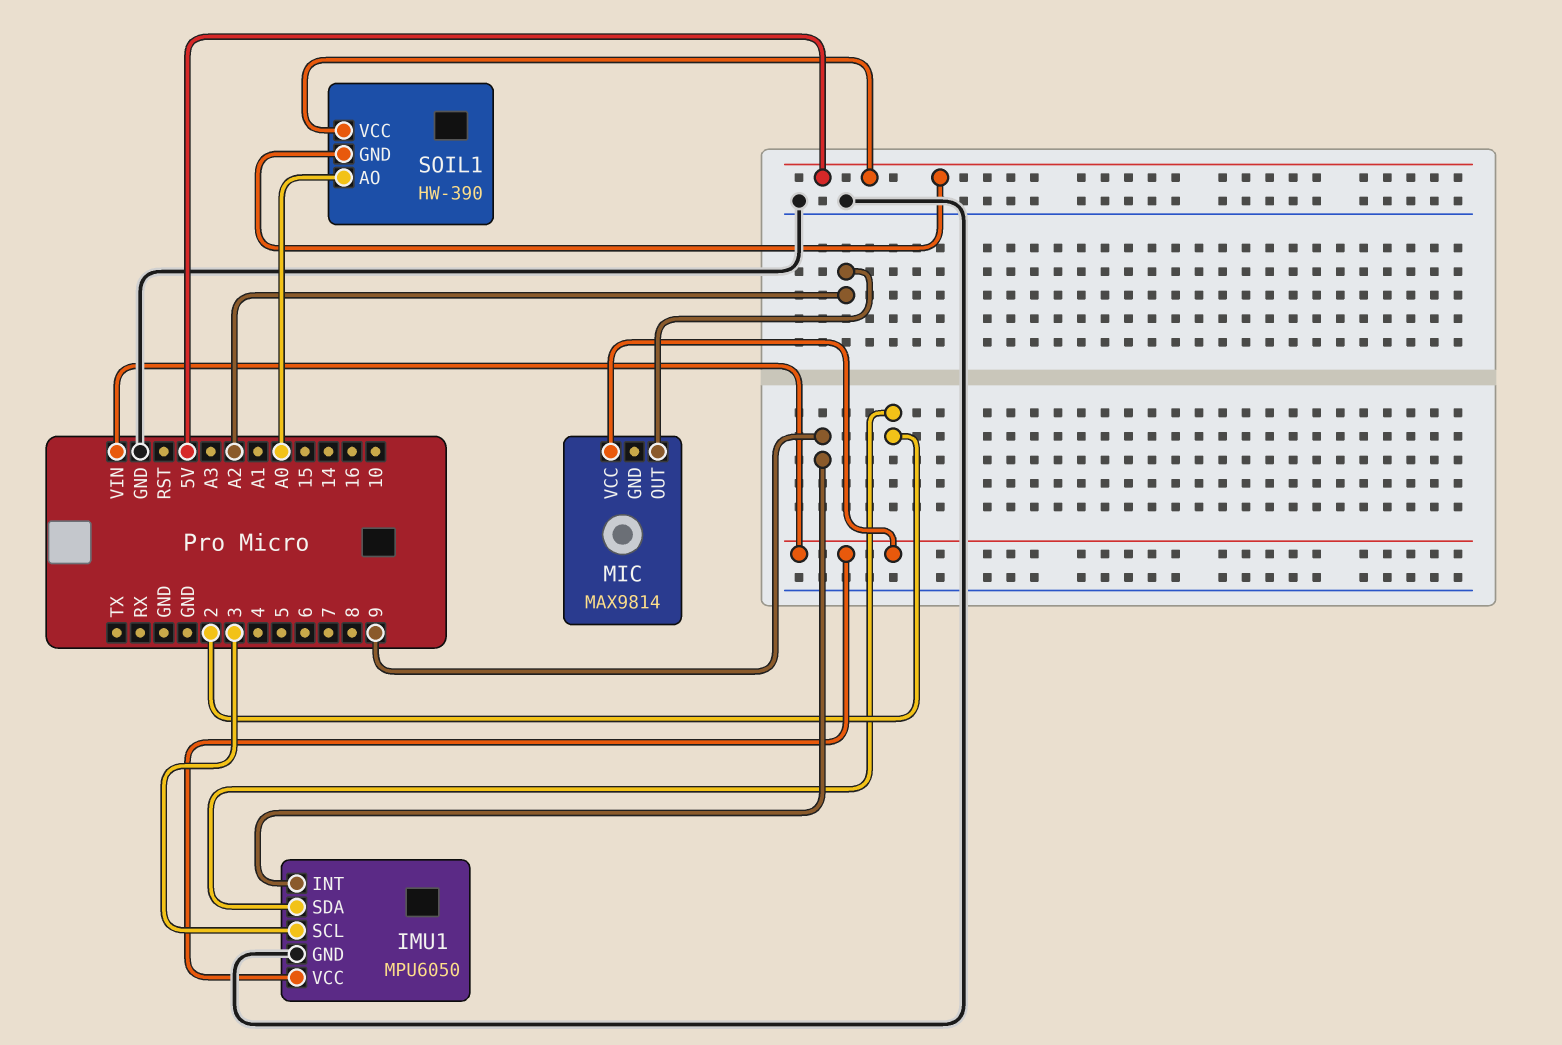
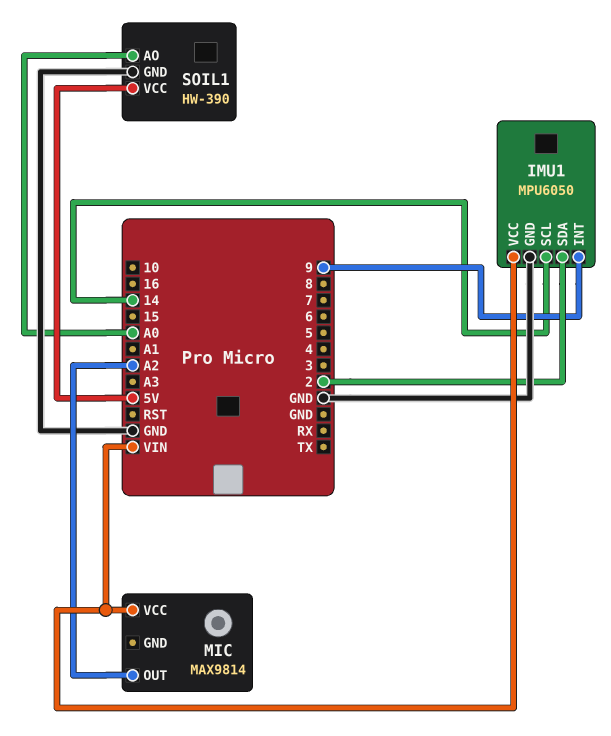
IMU1 pin SCL: 3 -> 14
SOIL1 pin GND: 5V -> GND

